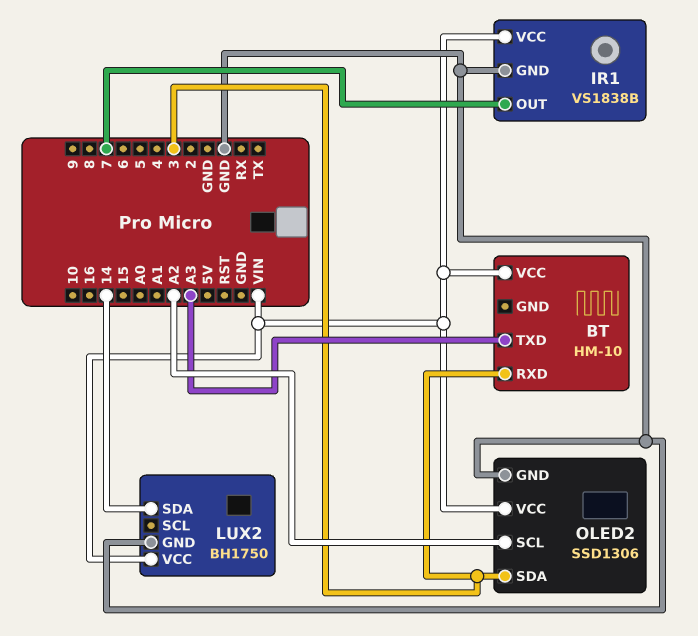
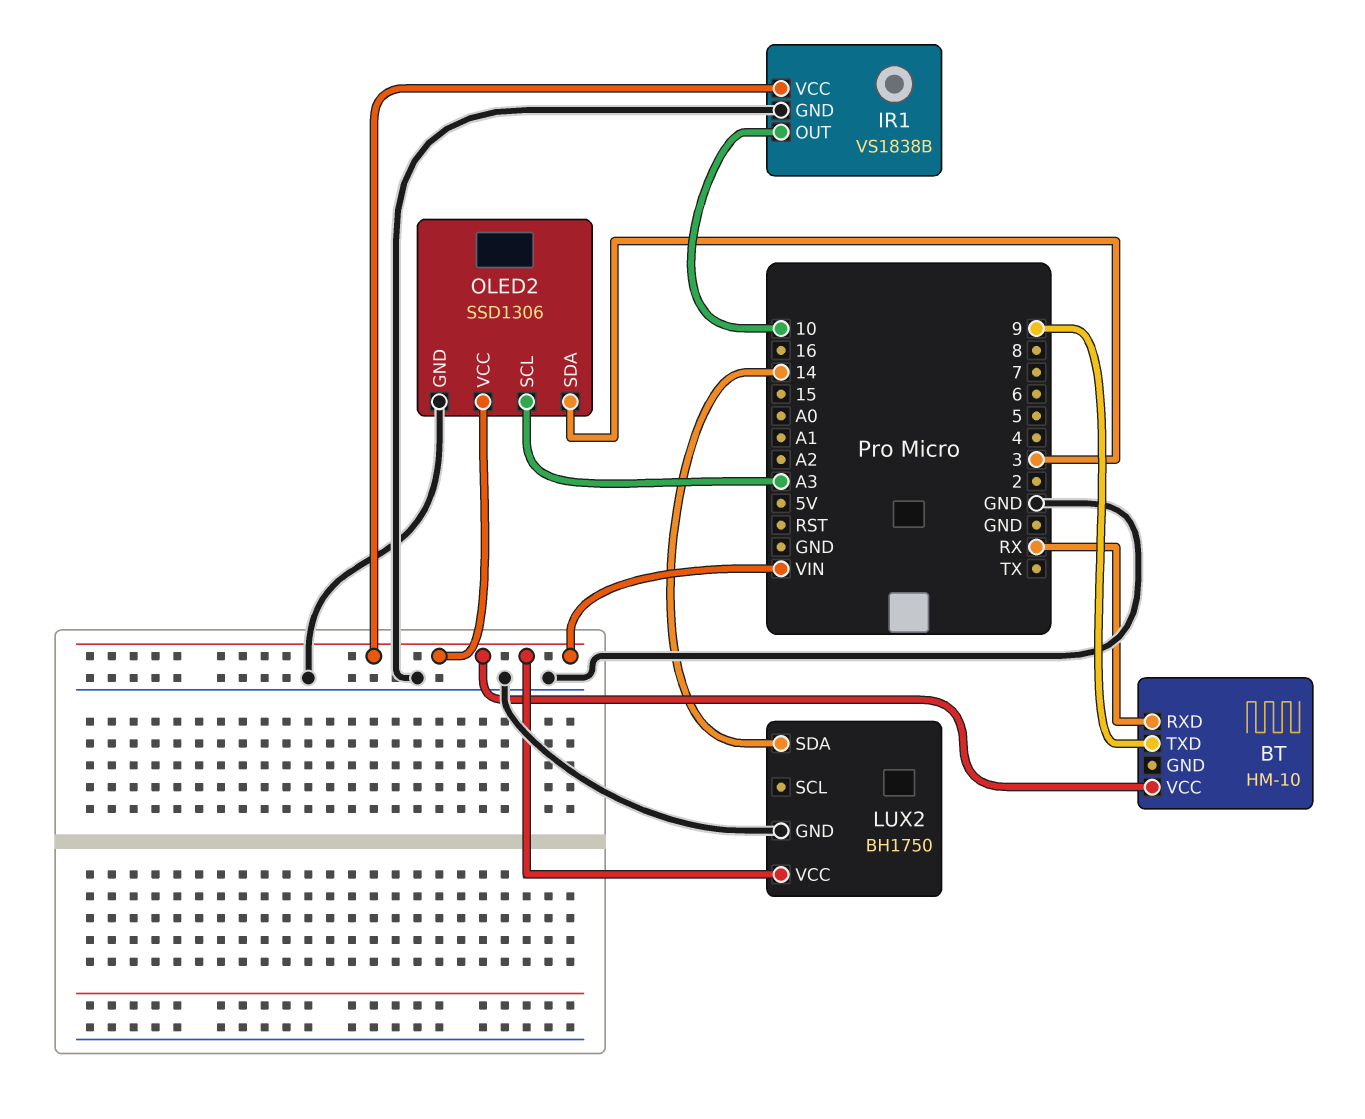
BT pin RXD: 3 -> RX
BT pin TXD: A3 -> 9
IR1 pin OUT: 7 -> 10
OLED2 pin SCL: A2 -> A3

